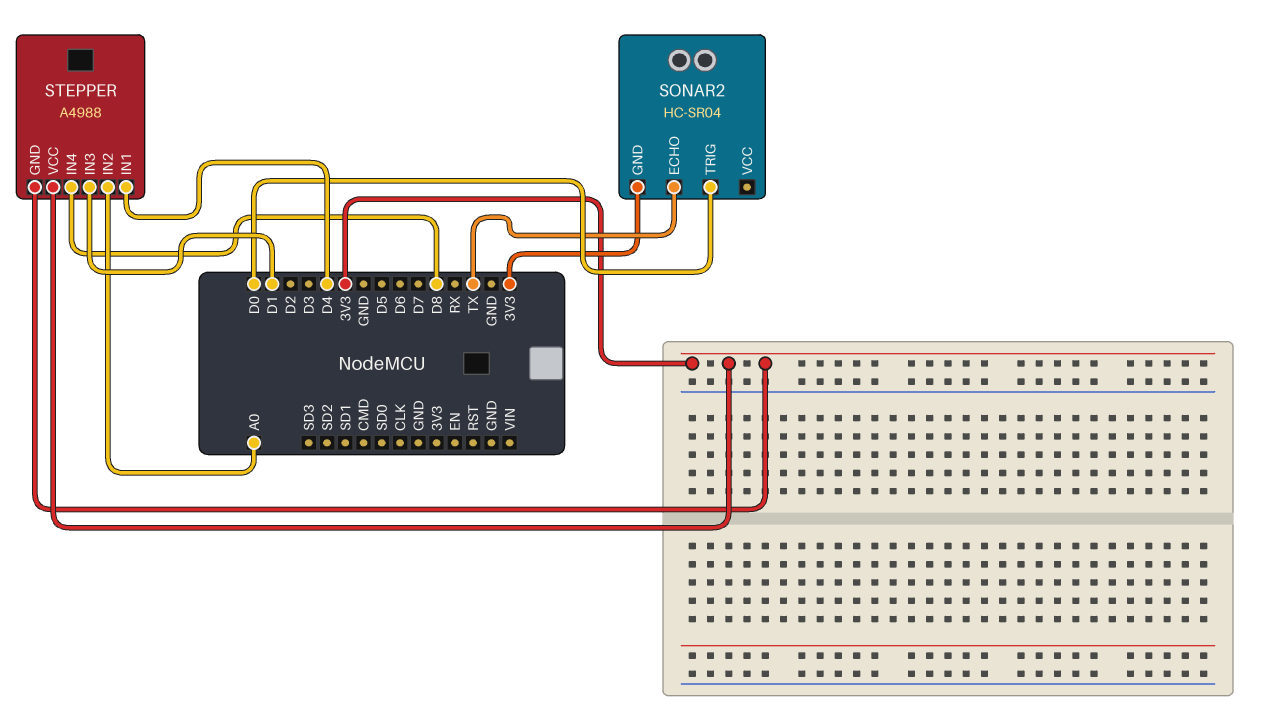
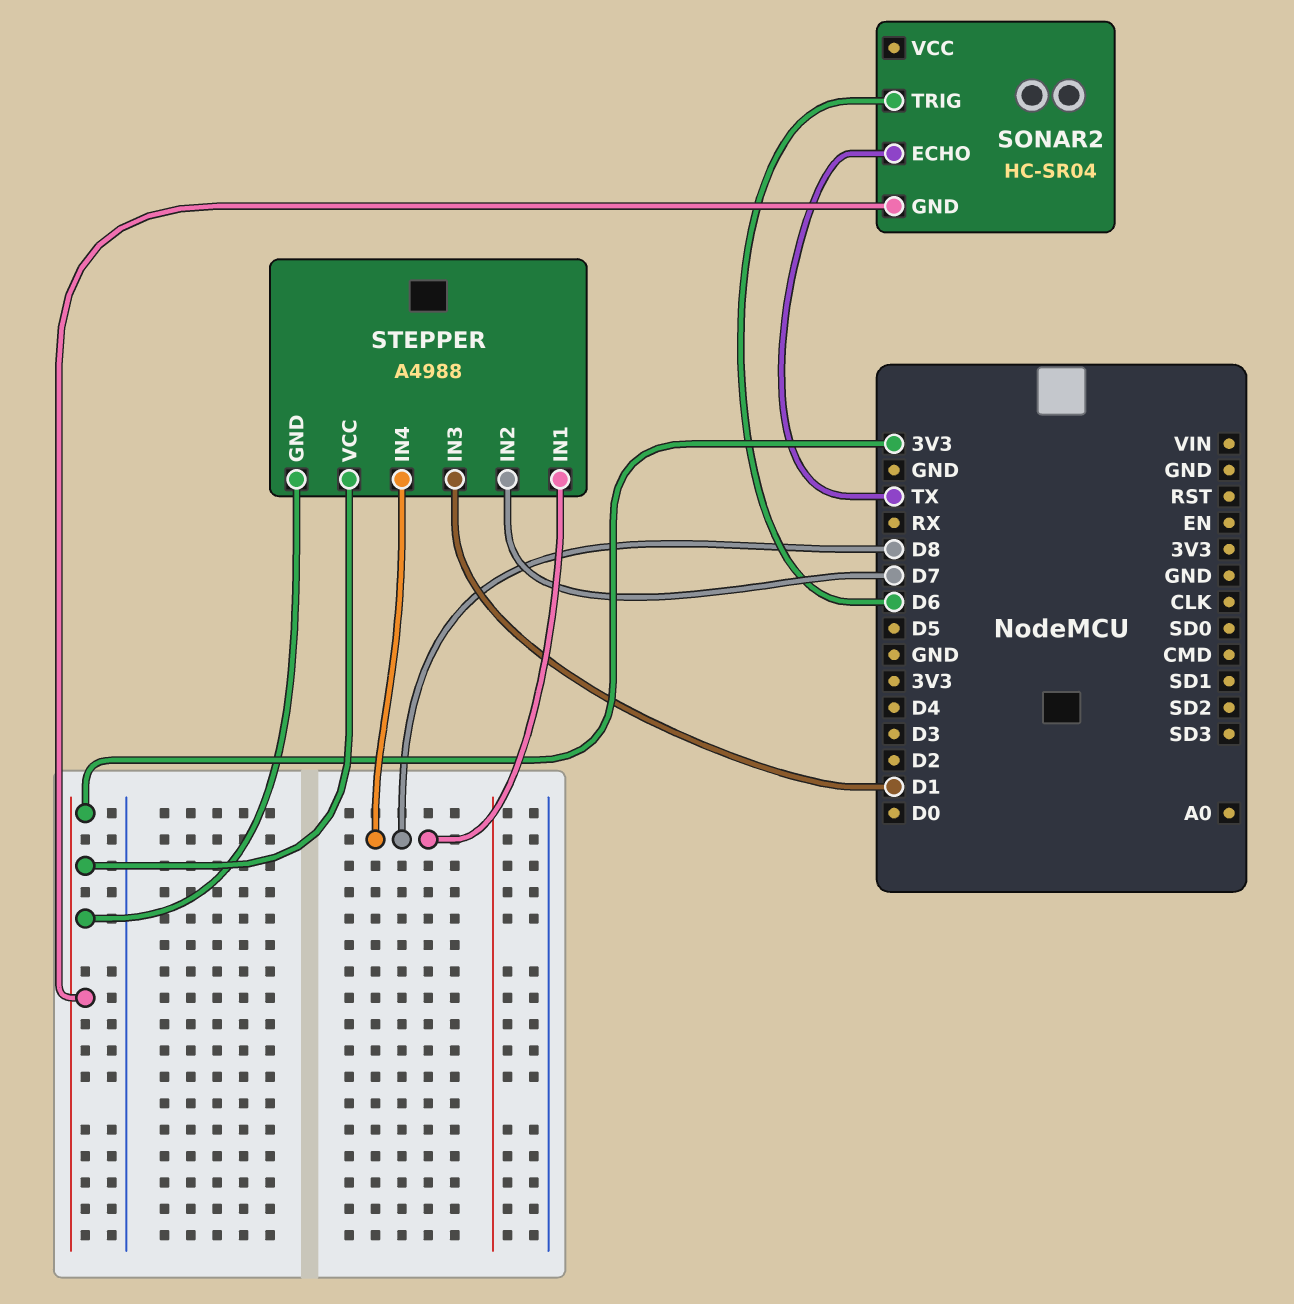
SONAR2 pin TRIG: D0 -> D6
STEPPER pin IN1: D4 -> D8
STEPPER pin IN2: A0 -> D7

